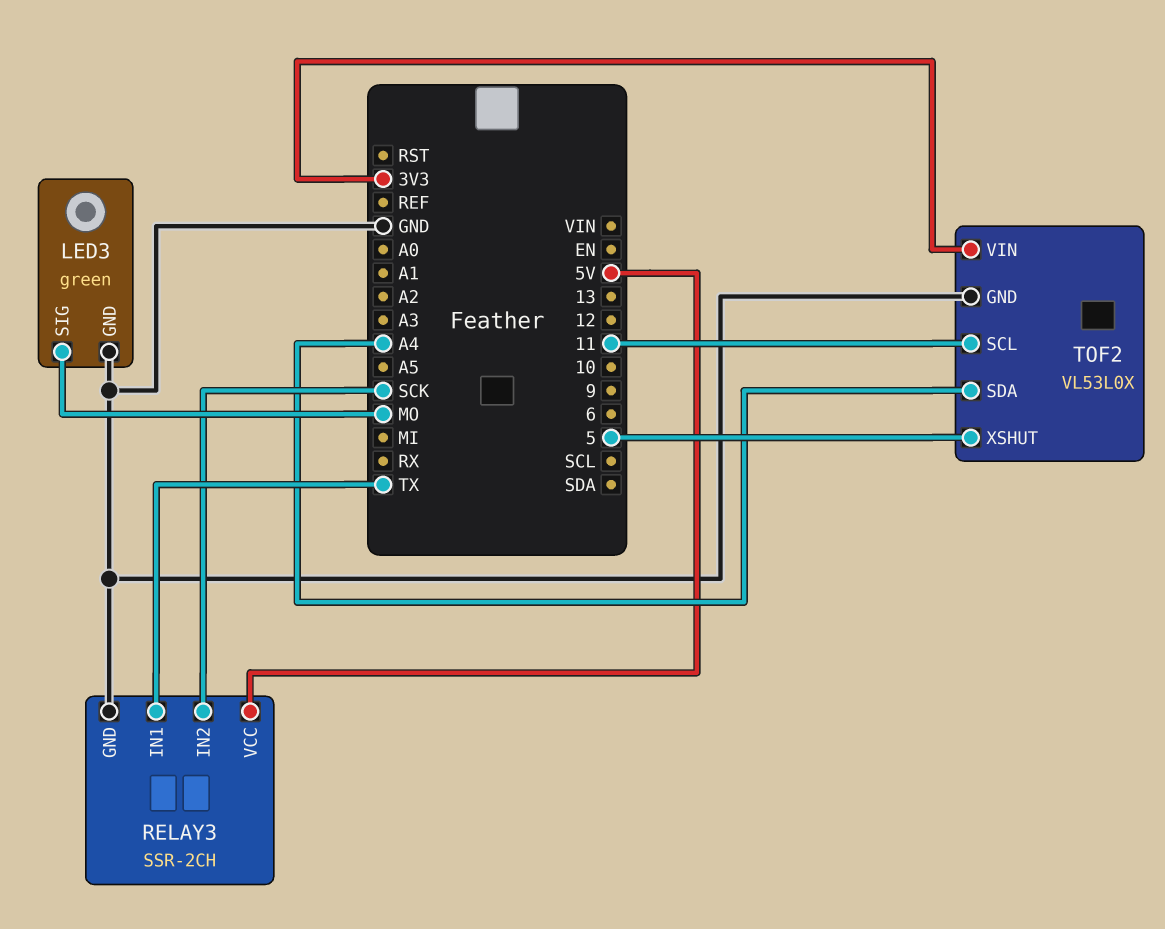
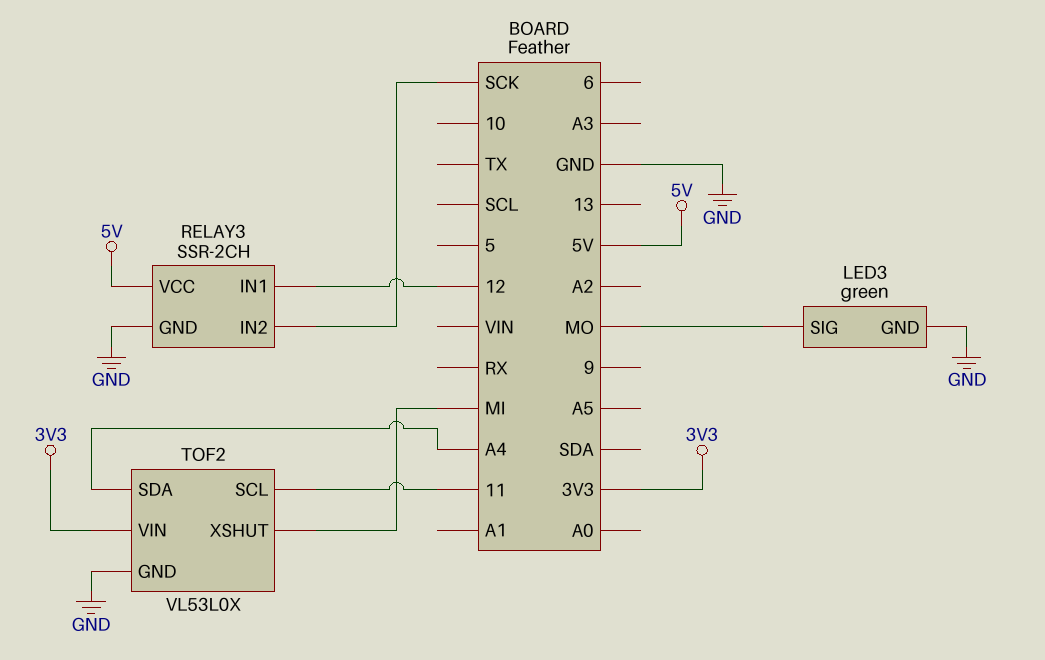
RELAY3 pin IN1: TX -> 12
TOF2 pin XSHUT: 5 -> MI

